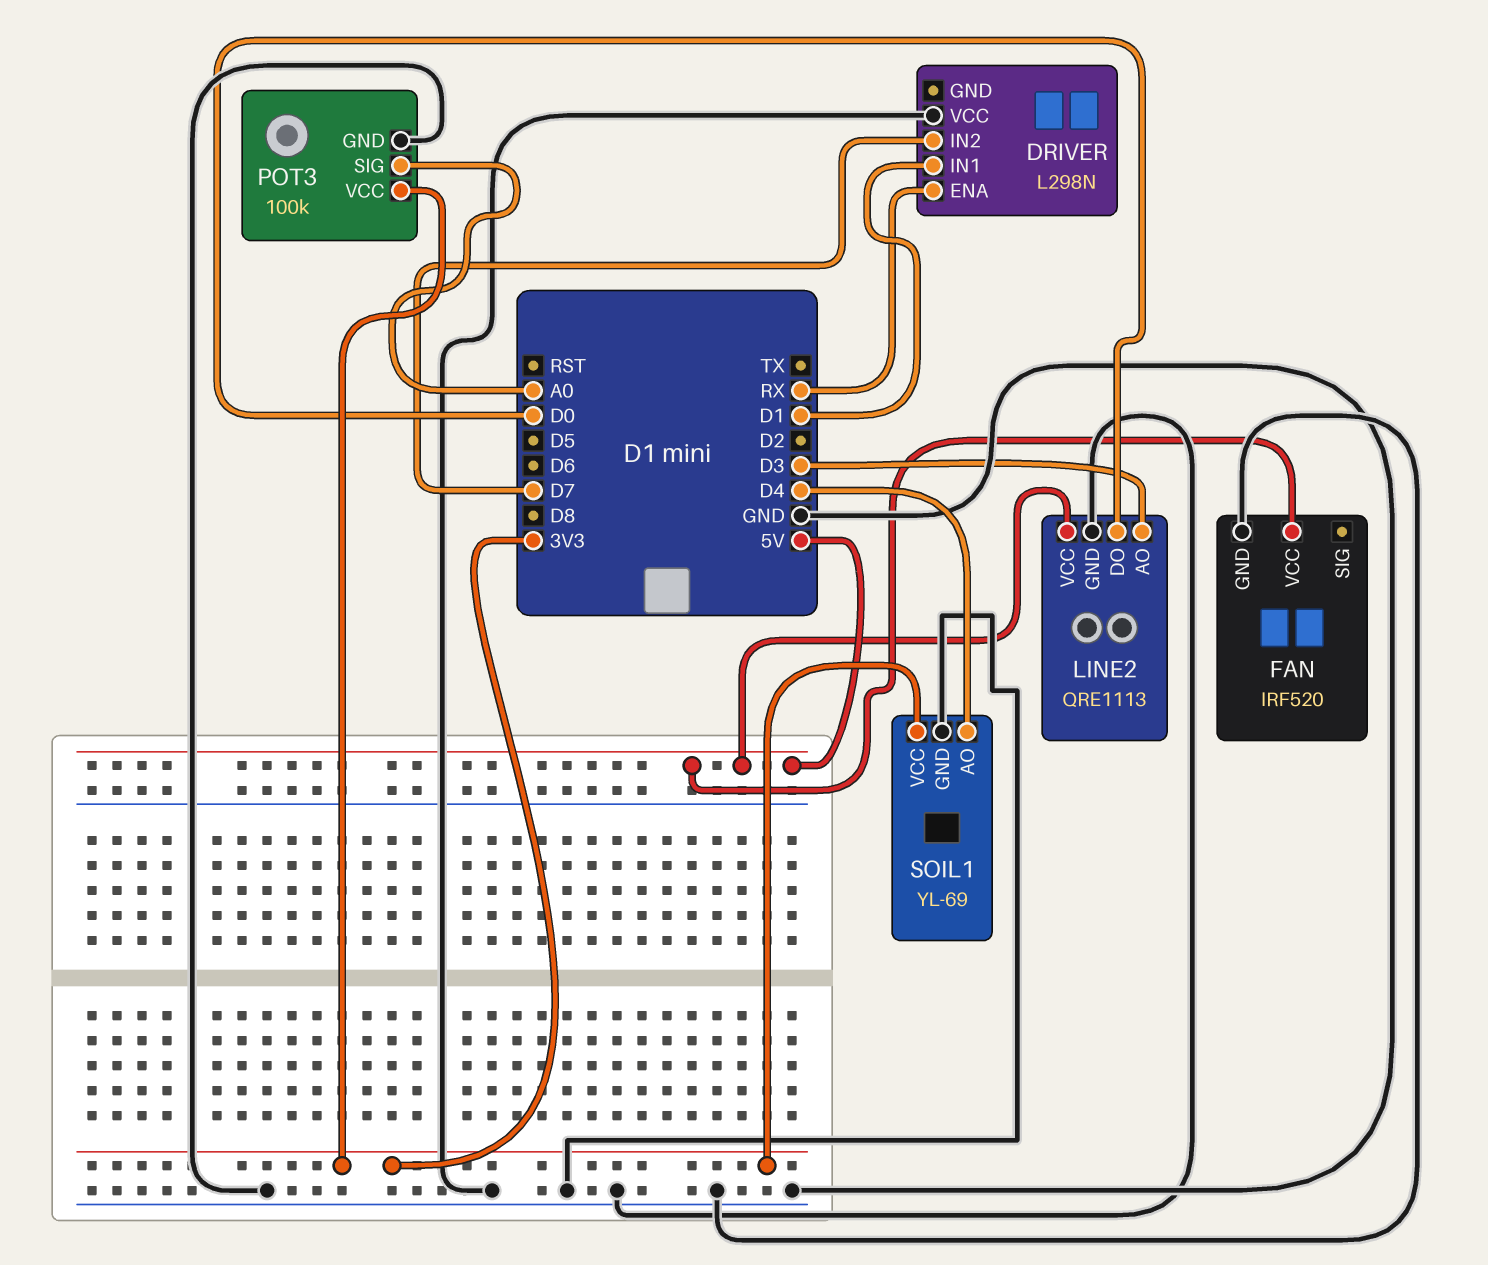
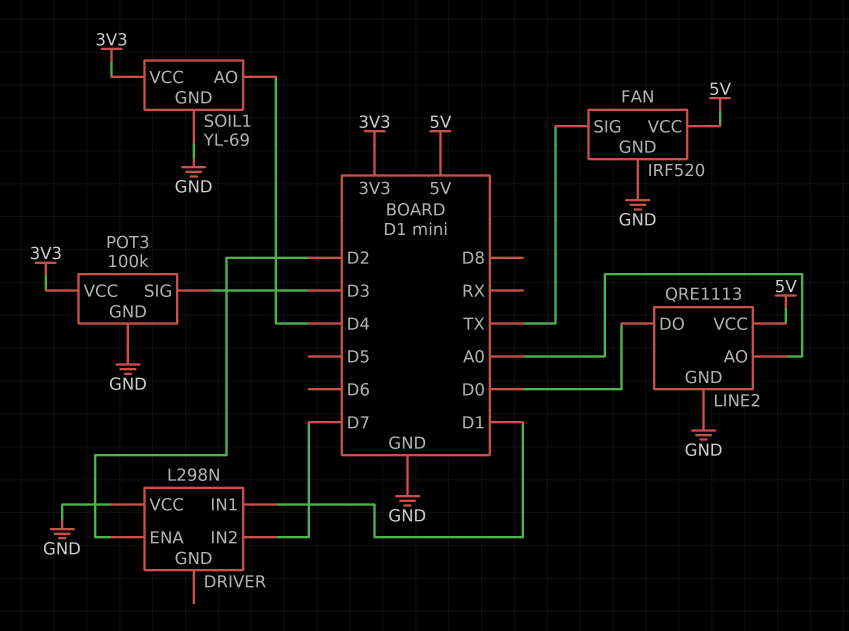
DRIVER pin ENA: RX -> D2
FAN pin SIG: none -> TX
LINE2 pin AO: D3 -> A0
POT3 pin SIG: A0 -> D3

